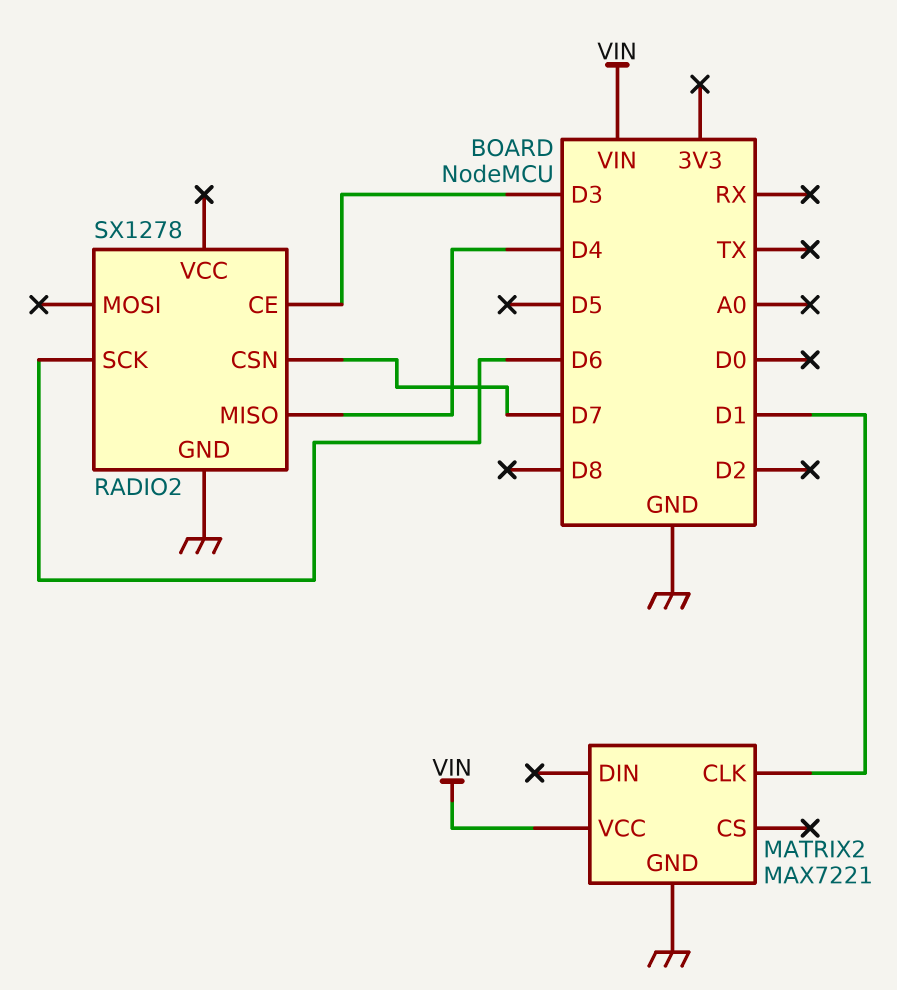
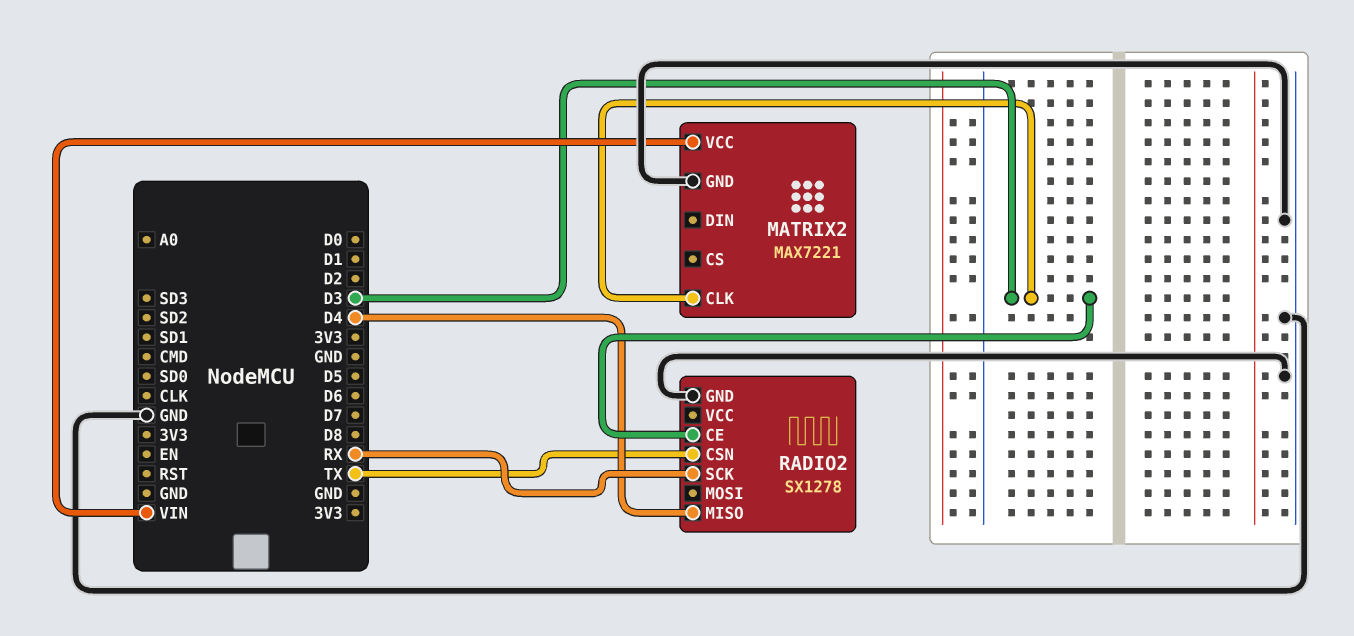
MATRIX2 pin CLK: D1 -> D3
RADIO2 pin CSN: D7 -> TX
RADIO2 pin SCK: D6 -> RX

